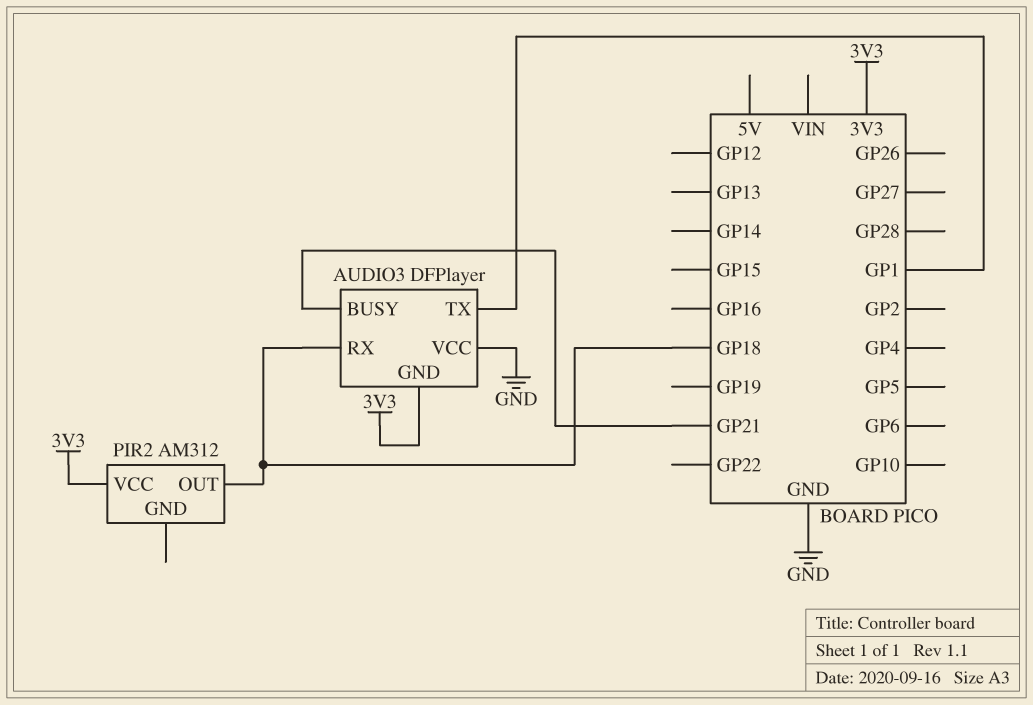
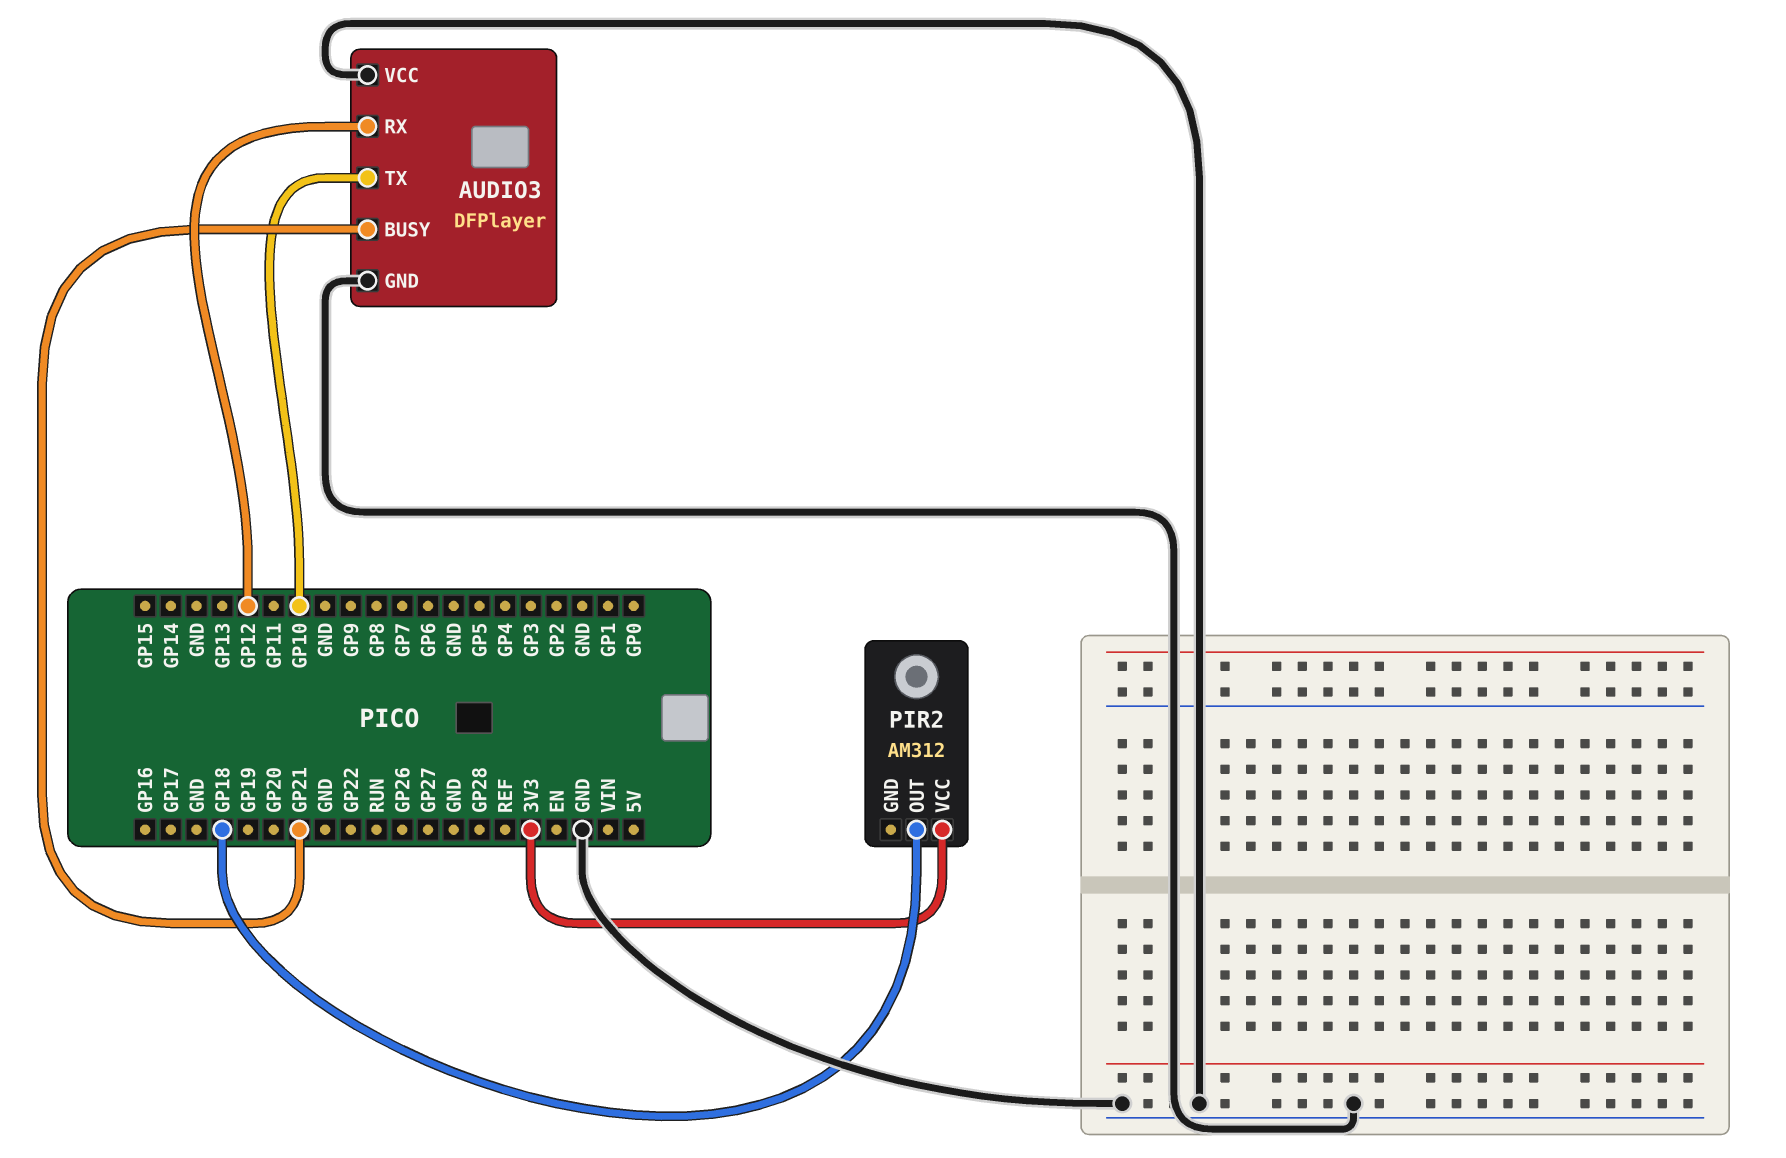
AUDIO3 pin GND: 3V3 -> GND
AUDIO3 pin RX: GP18 -> GP12
AUDIO3 pin TX: GP1 -> GP10

